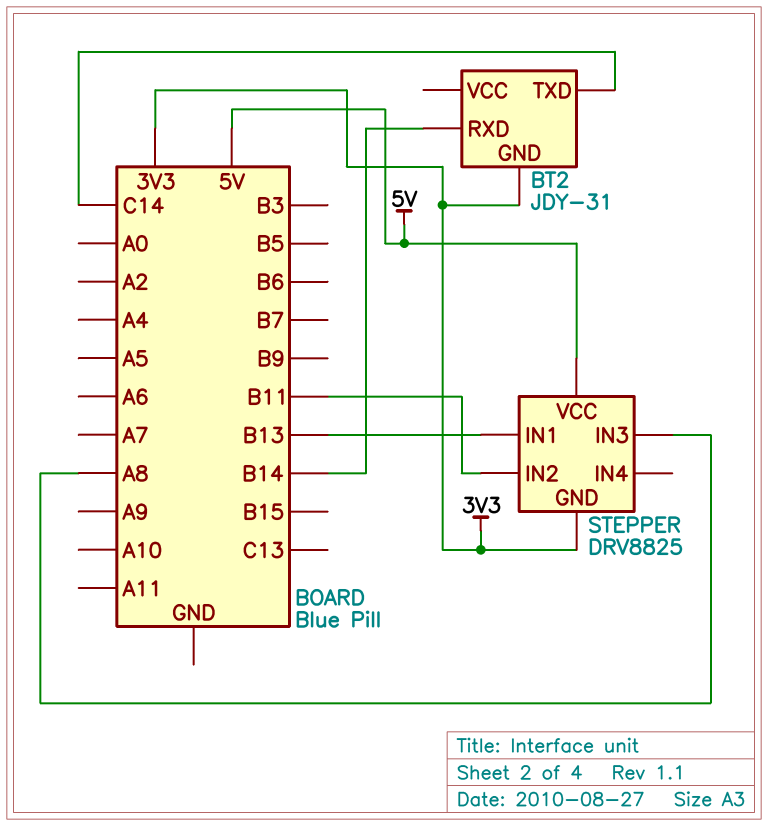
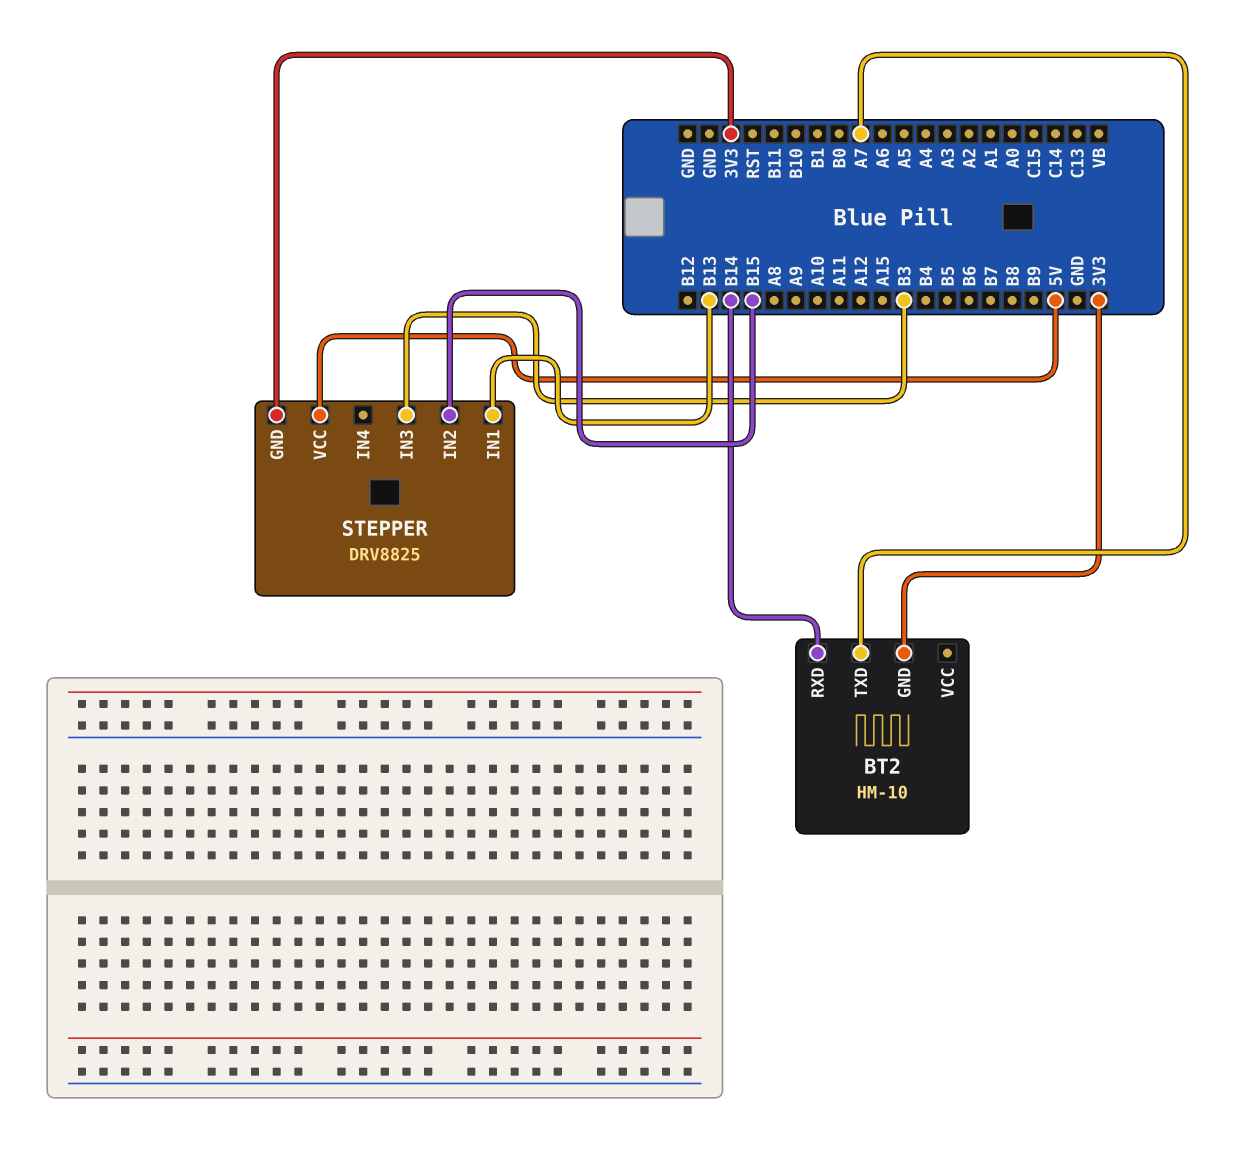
BT2: JDY-31 -> HM-10
BT2 pin TXD: C14 -> A7
STEPPER pin IN2: B11 -> B15
STEPPER pin IN3: A8 -> B3

